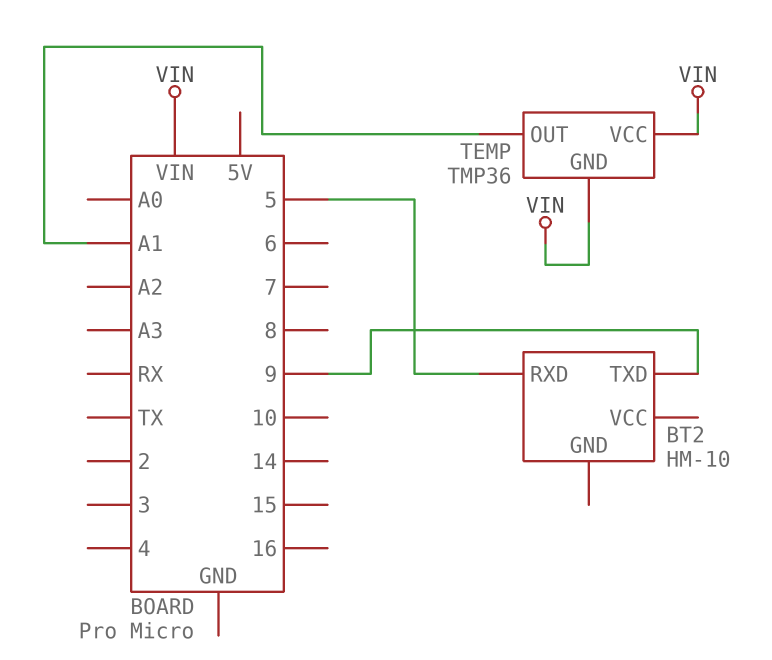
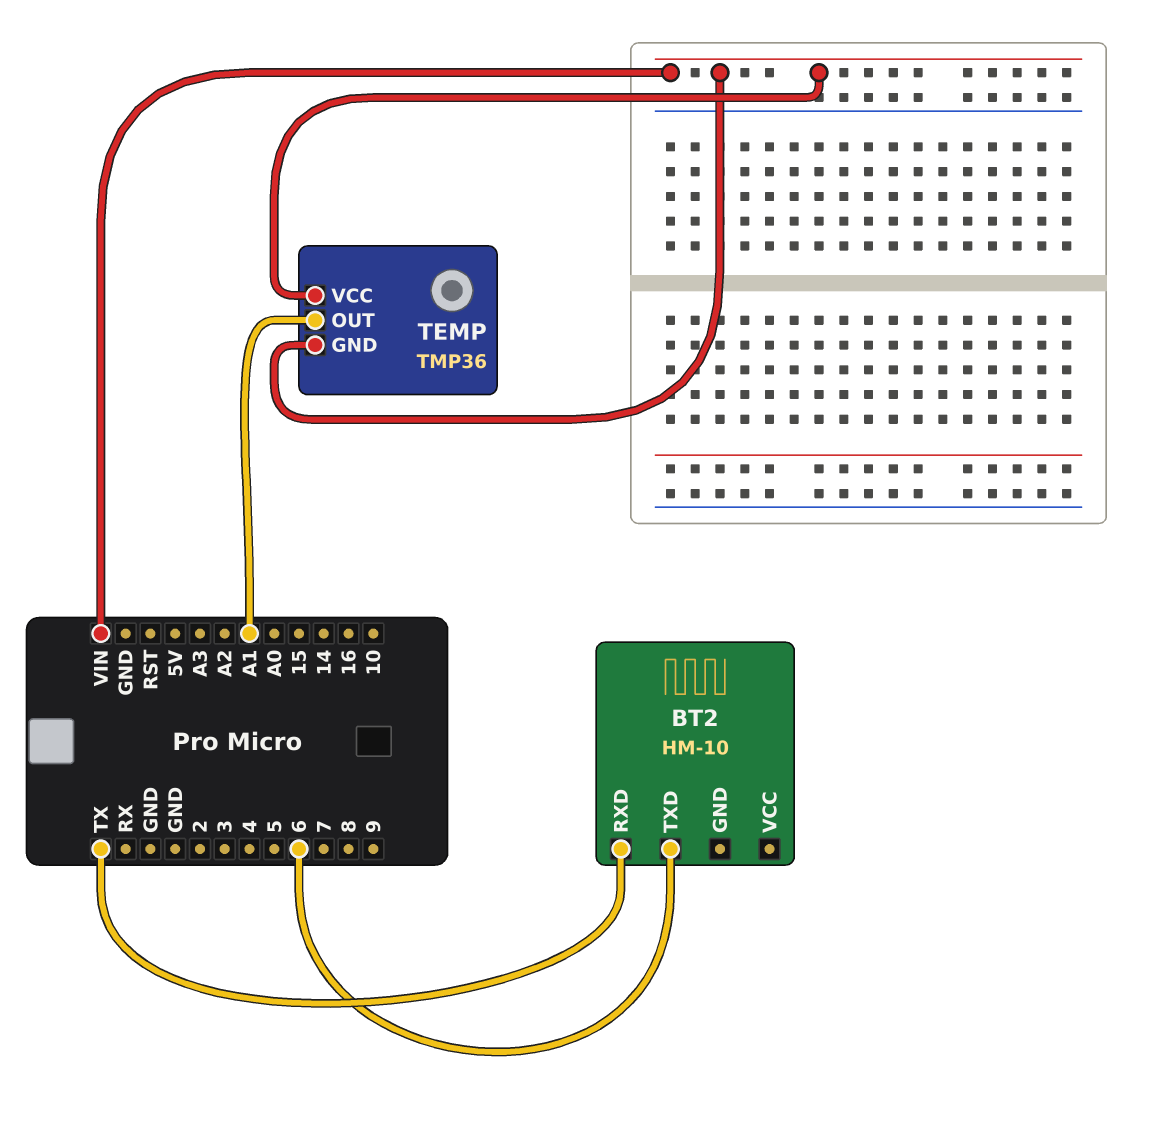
BT2 pin RXD: 5 -> TX
BT2 pin TXD: 9 -> 6

